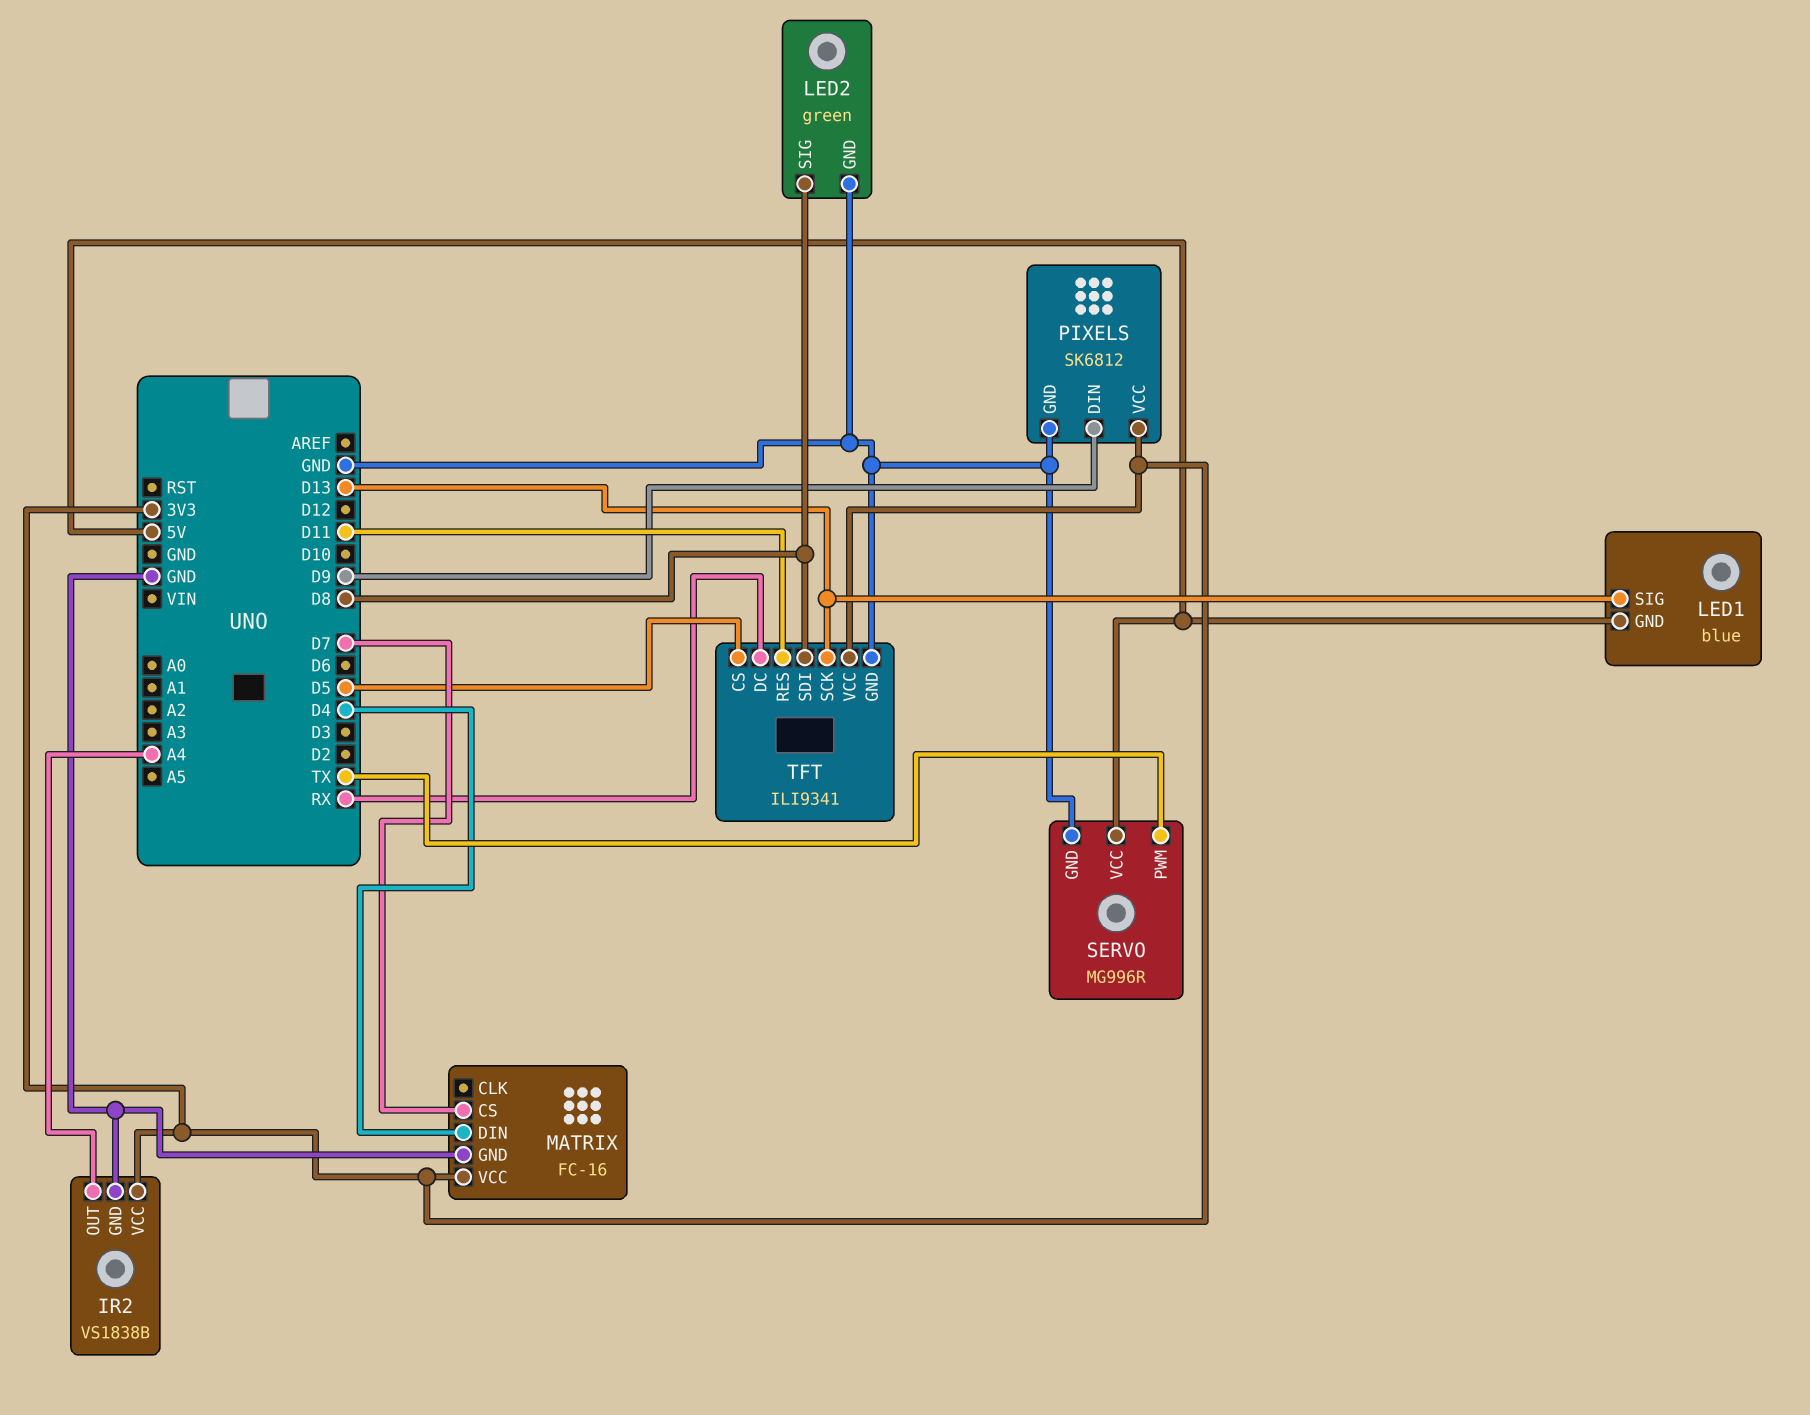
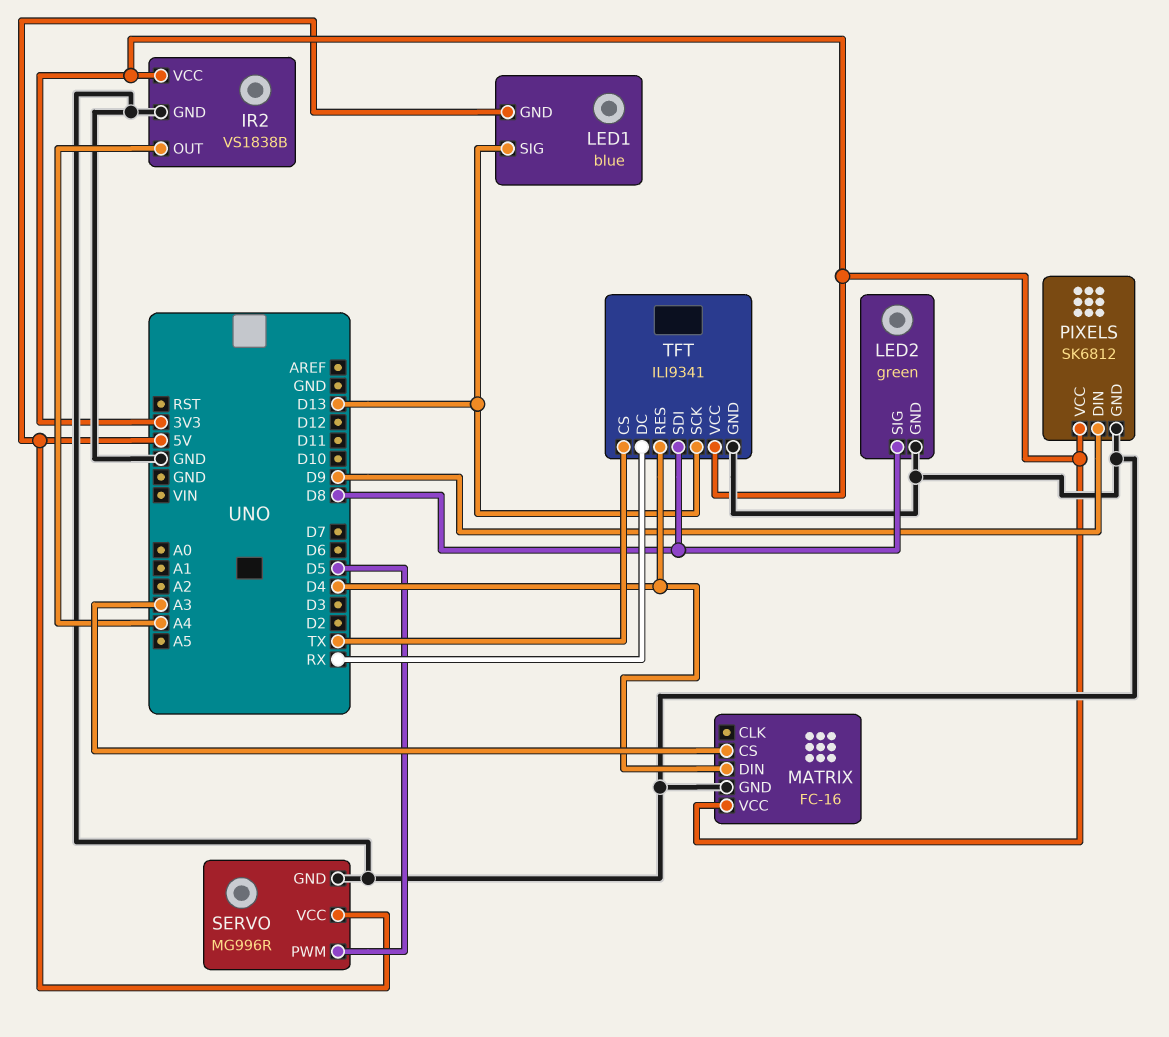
MATRIX pin CS: D7 -> A3
SERVO pin PWM: TX -> D5
TFT pin CS: D5 -> TX
TFT pin RES: D11 -> D4

